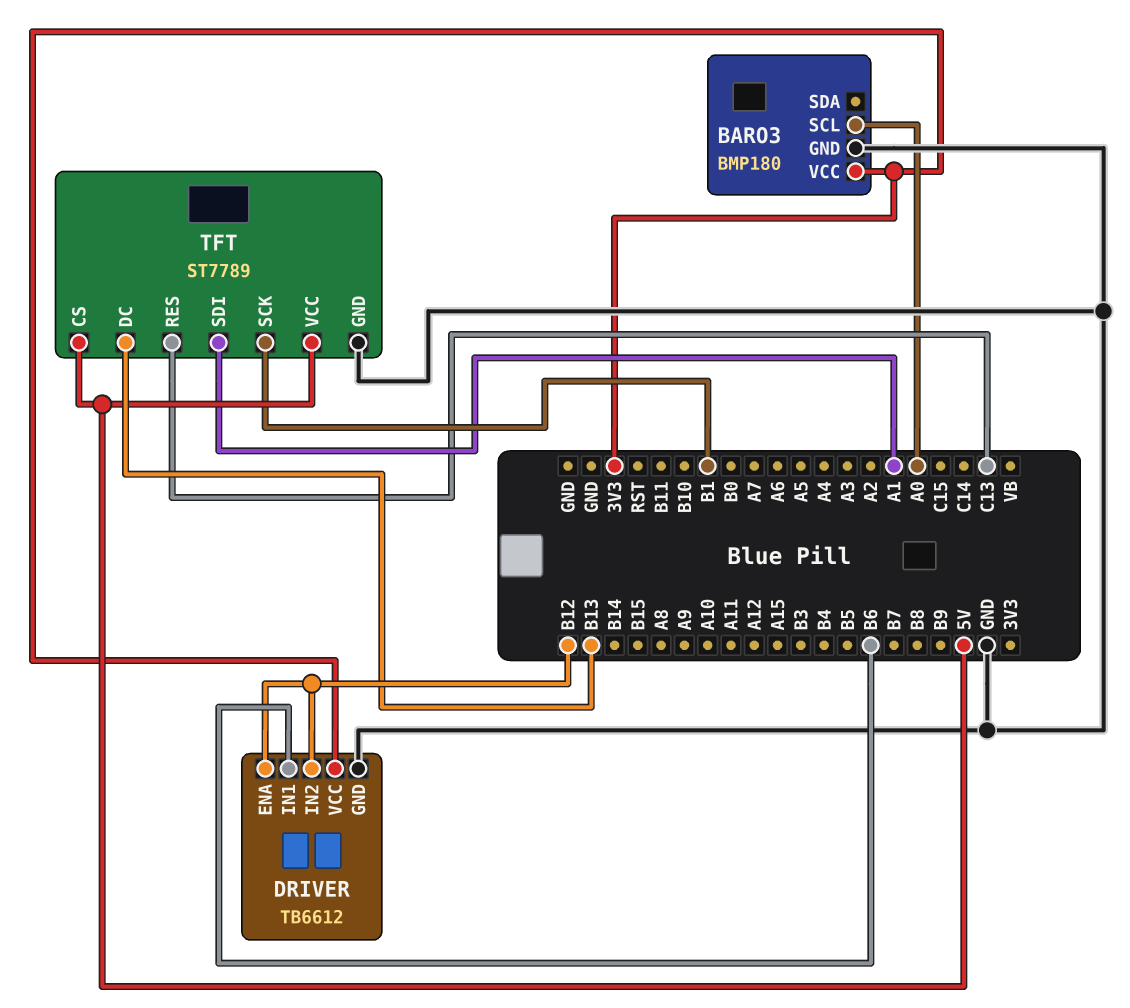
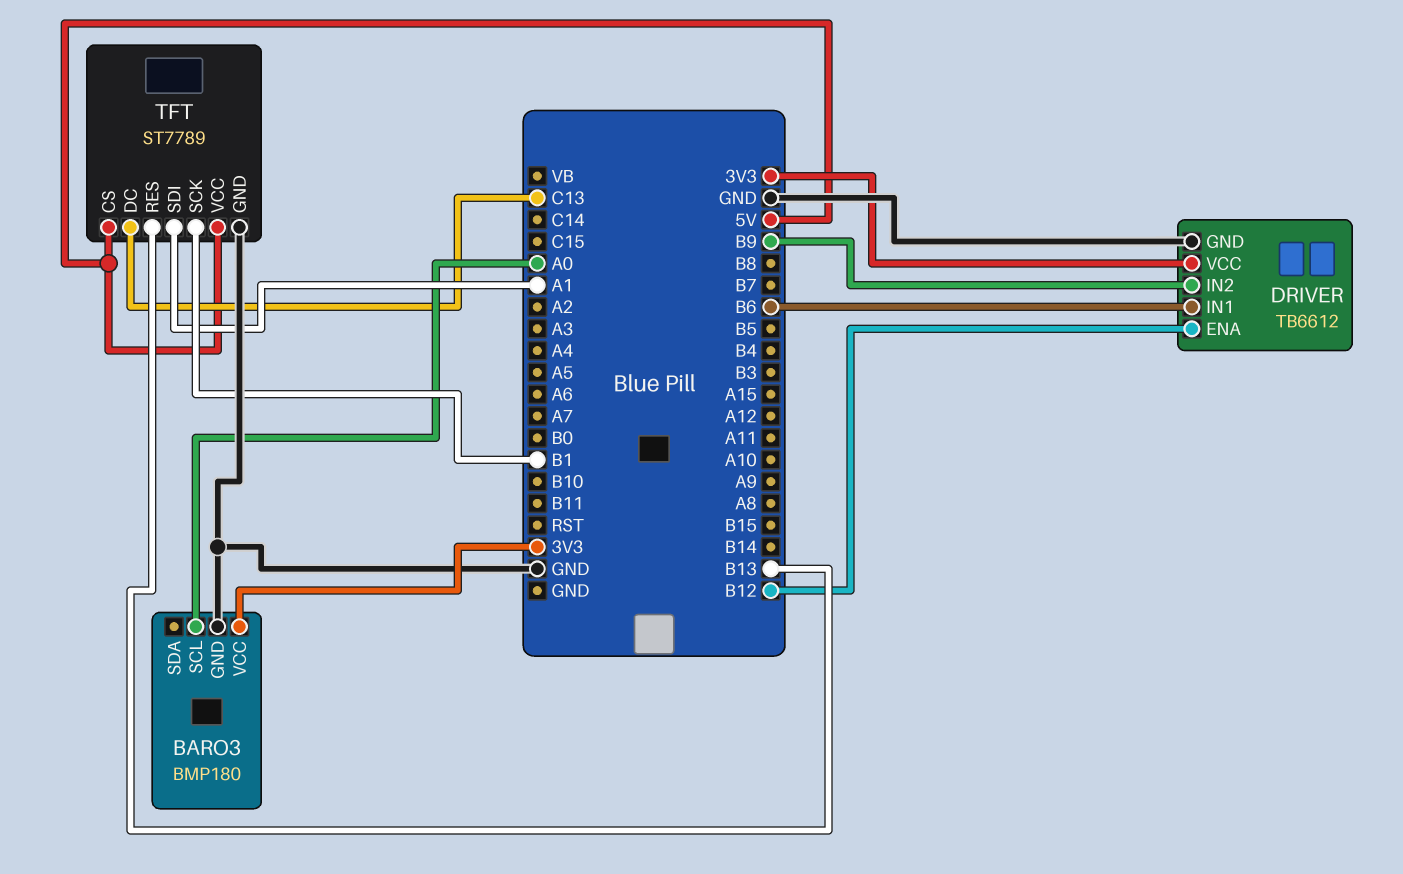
DRIVER pin IN2: B12 -> B9
TFT pin DC: B13 -> C13
TFT pin RES: C13 -> B13

